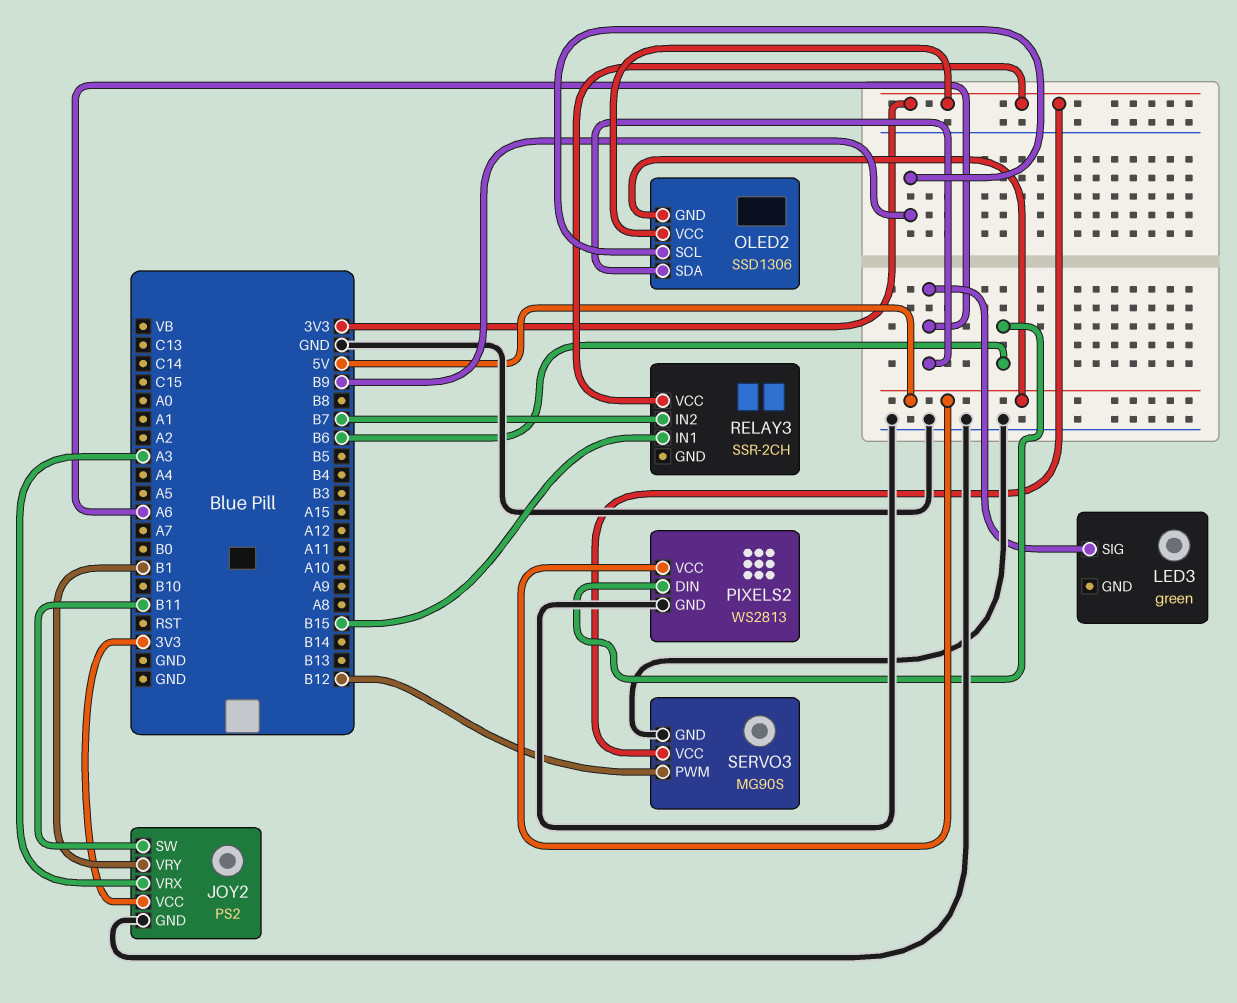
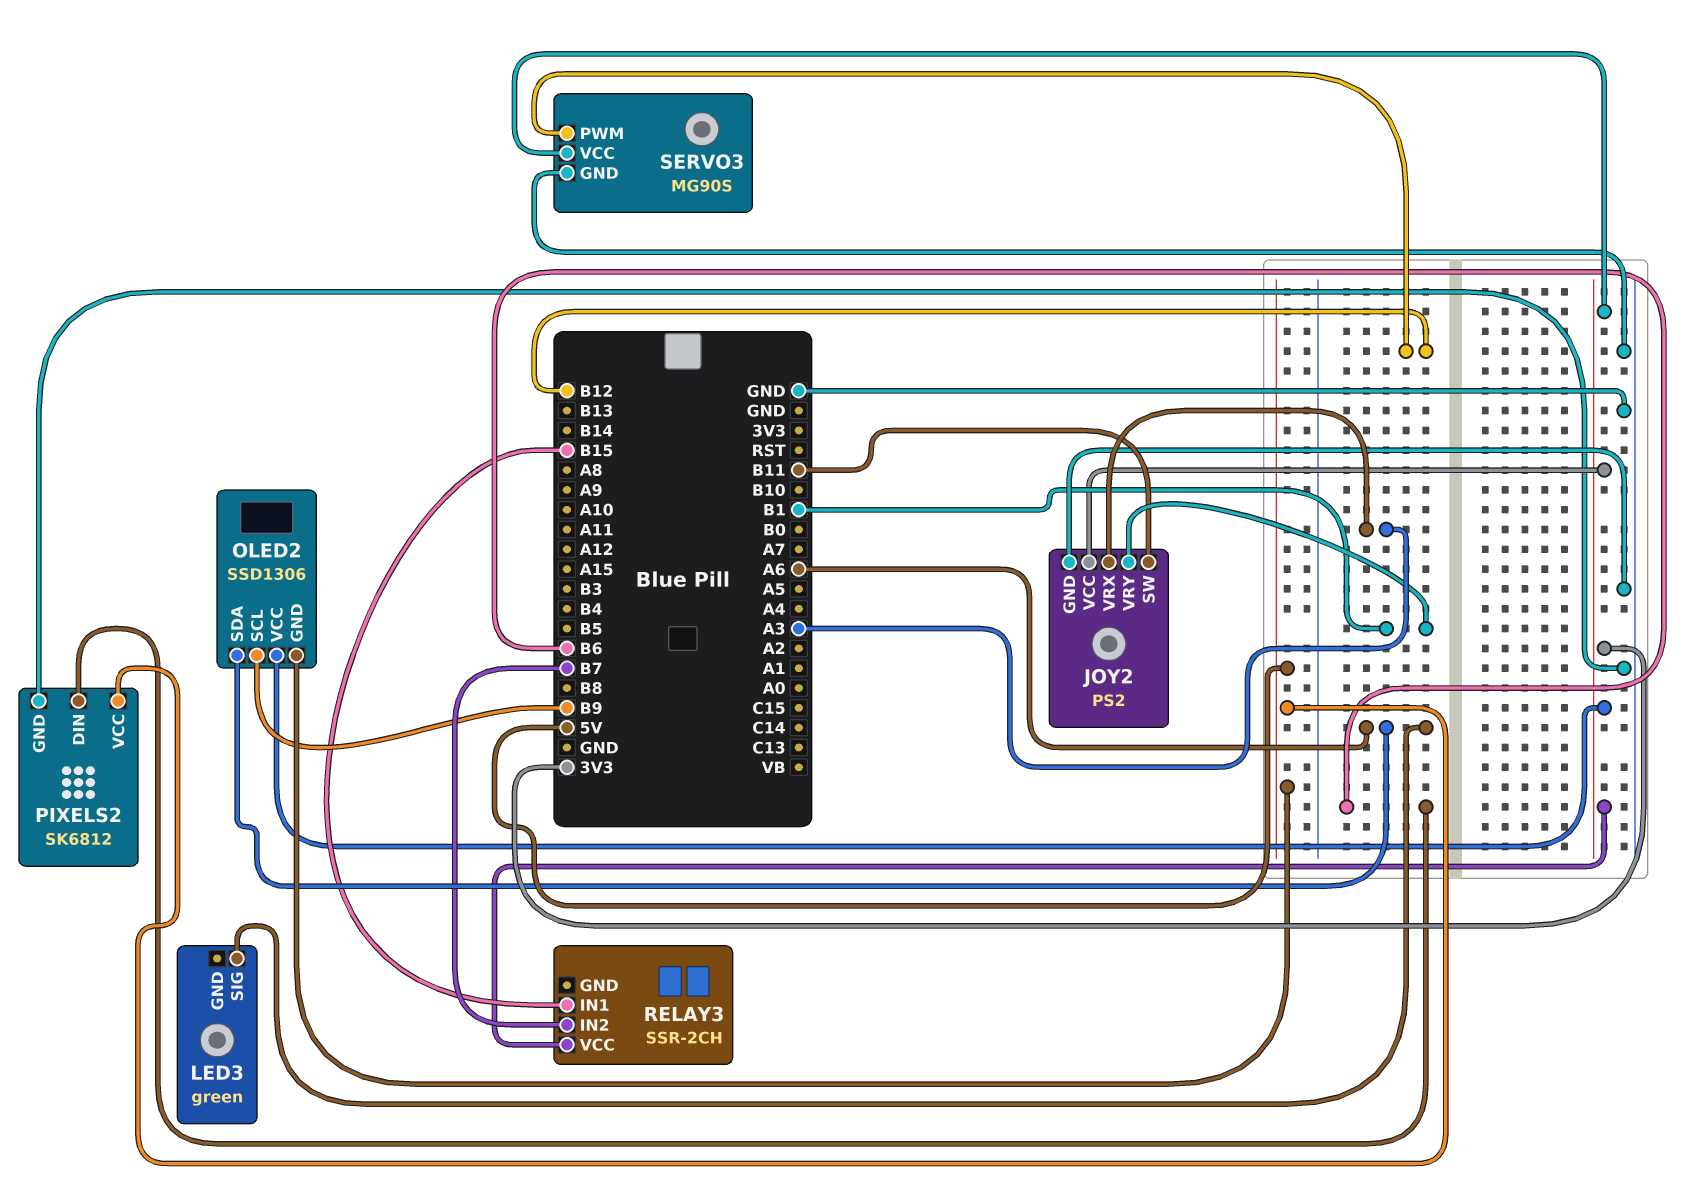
PIXELS2: WS2813 -> SK6812

